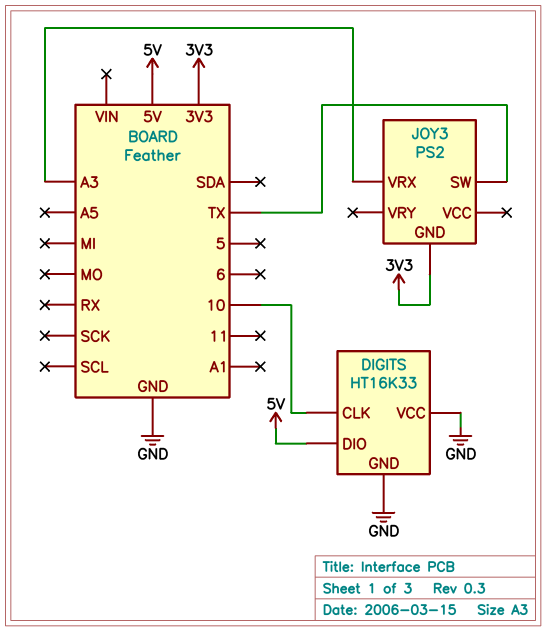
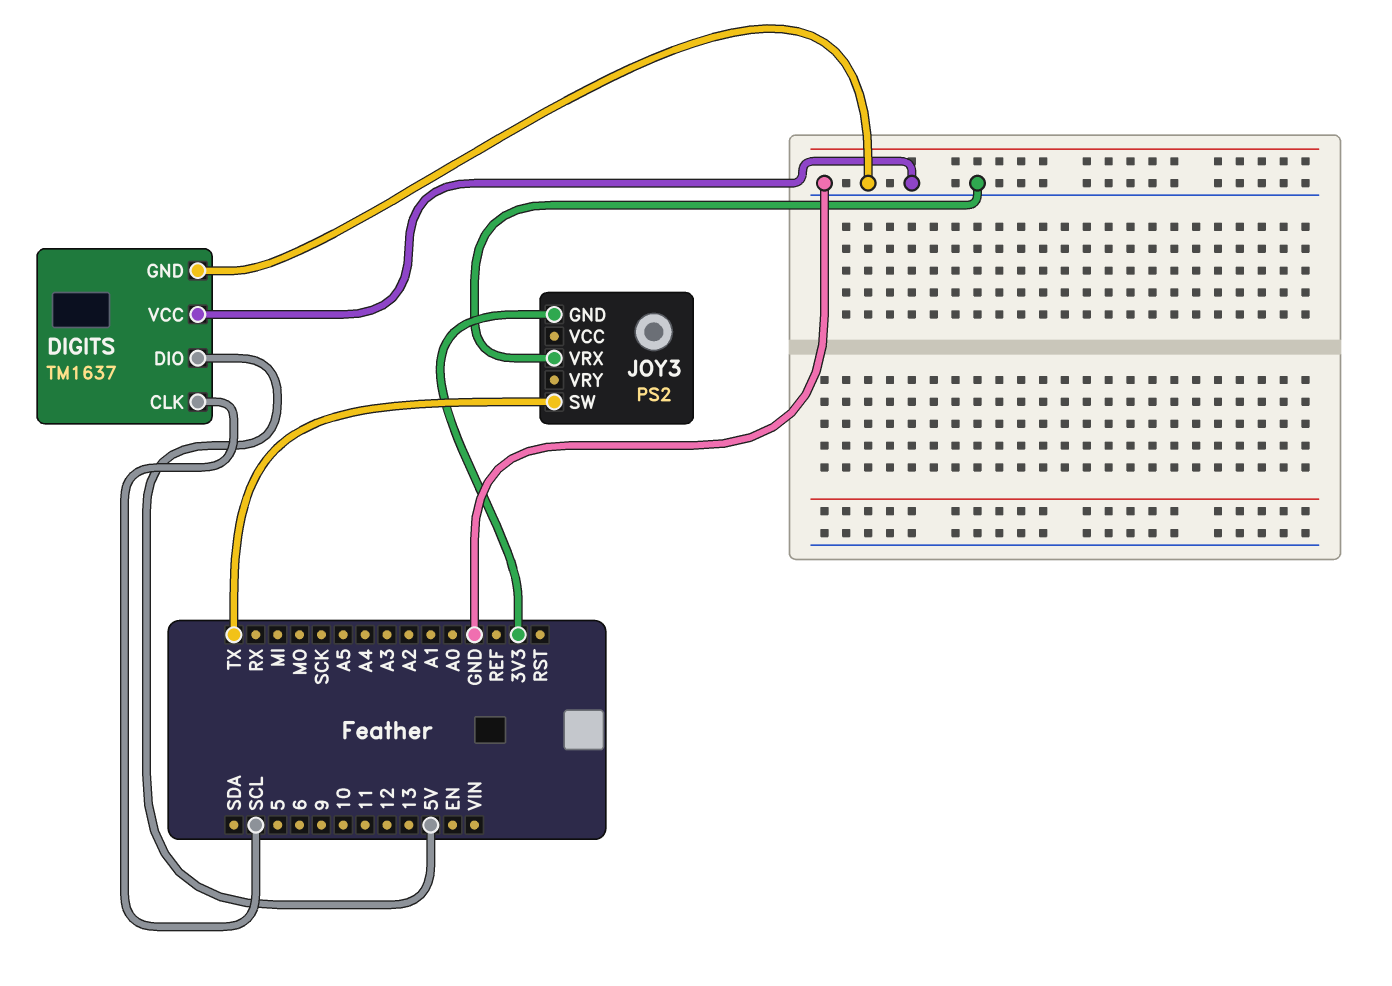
DIGITS: HT16K33 -> TM1637
DIGITS pin CLK: 10 -> SCL
JOY3 pin VRX: A3 -> GND

